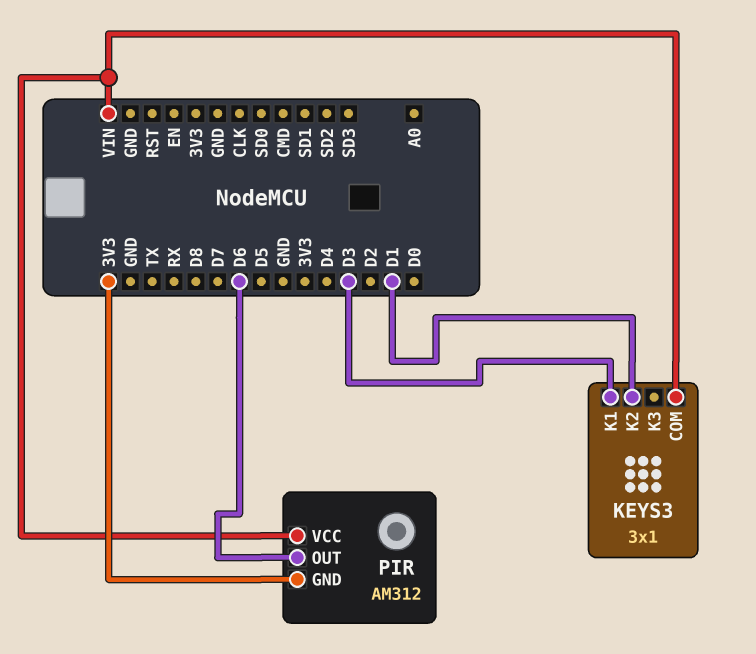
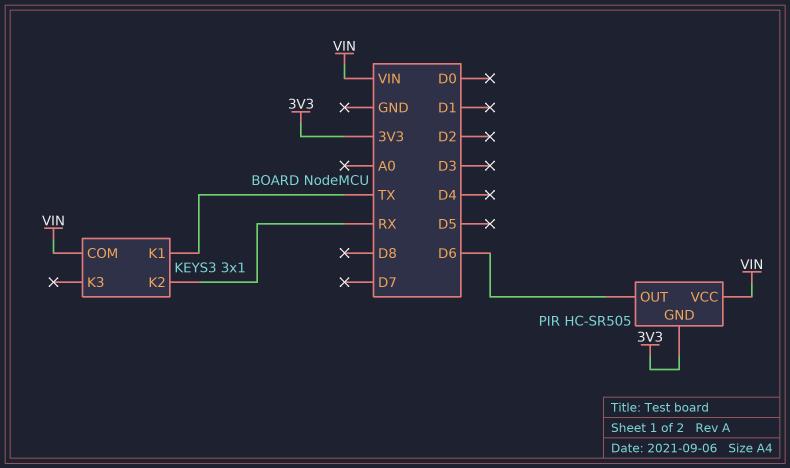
KEYS3 pin K1: D3 -> TX
KEYS3 pin K2: D1 -> RX
PIR: AM312 -> HC-SR505

